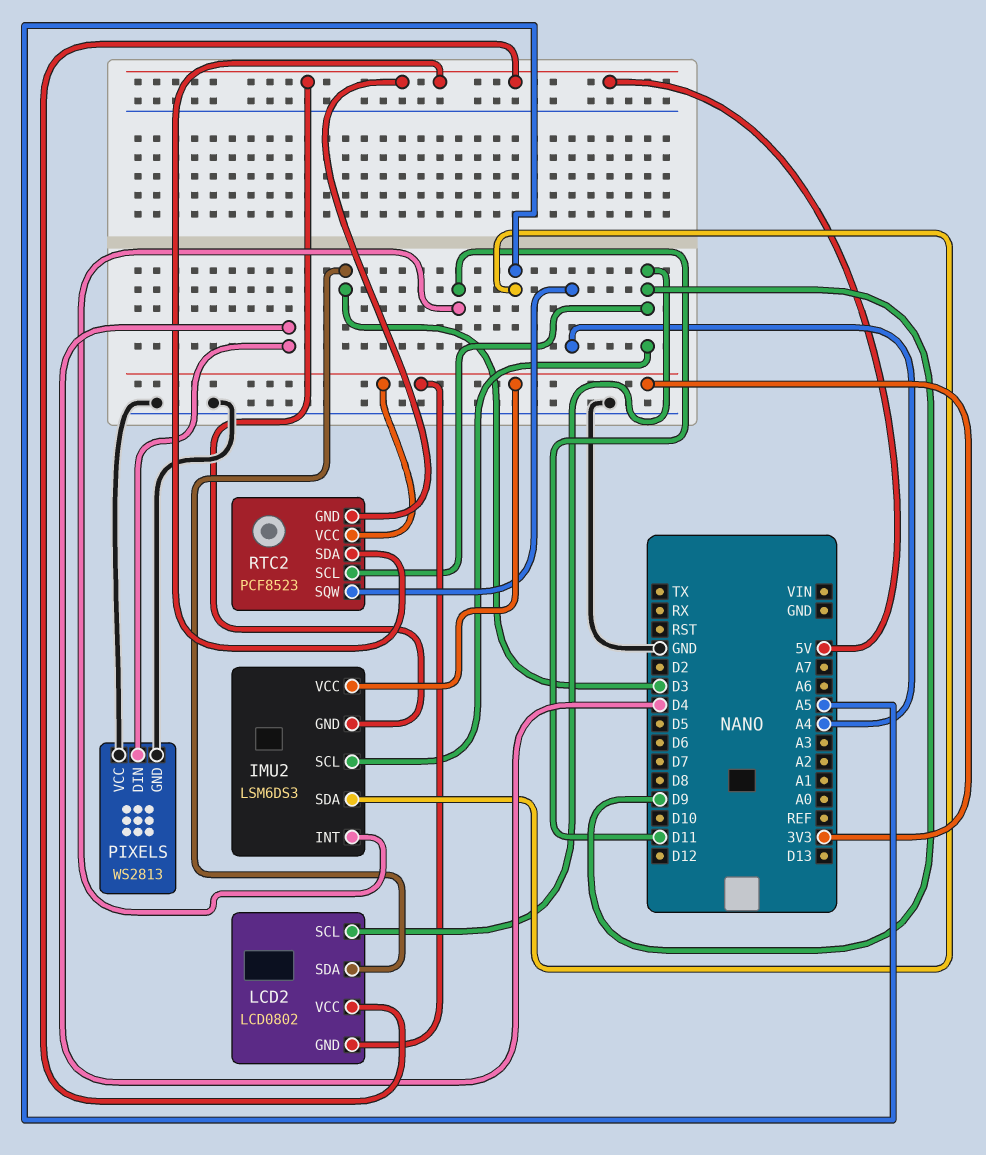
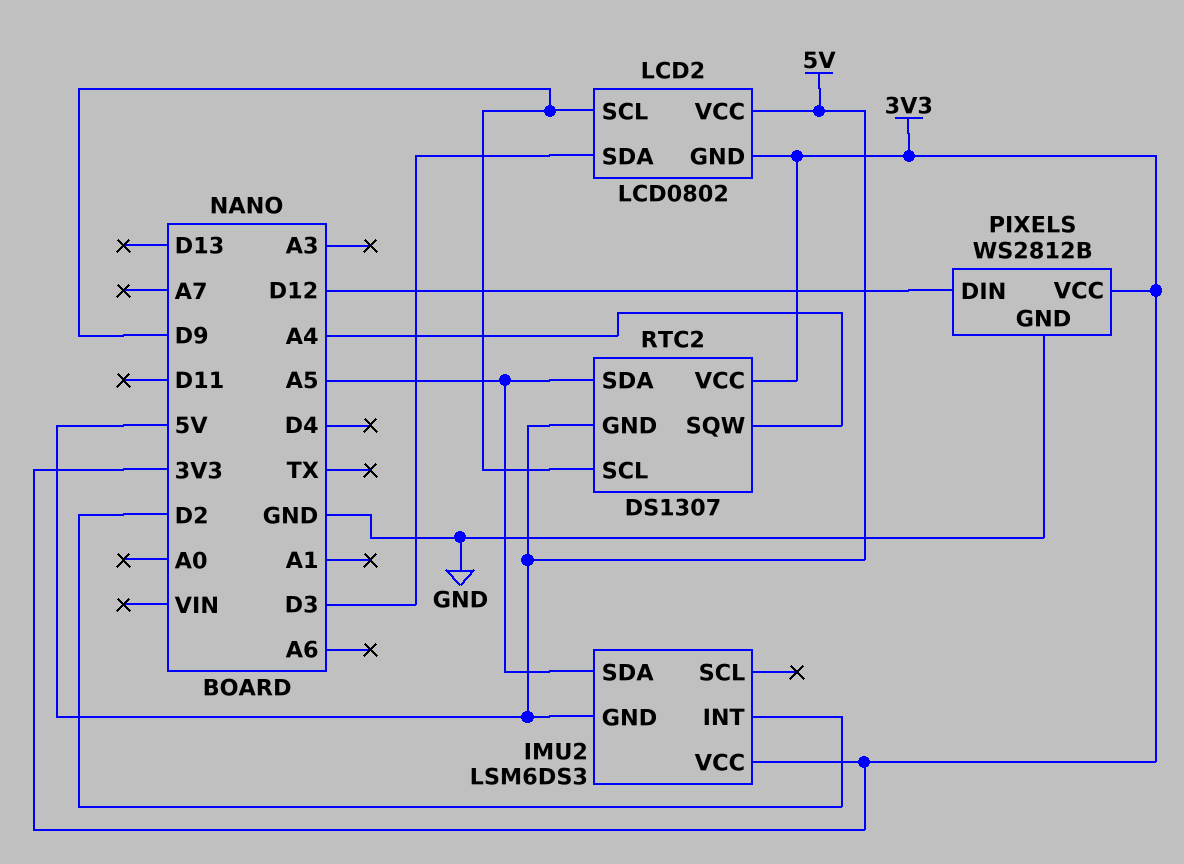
IMU2 pin INT: D11 -> D2
IMU2 pin SCL: D9 -> none
PIXELS: WS2813 -> WS2812B
PIXELS pin DIN: D4 -> D12
PIXELS pin VCC: GND -> 3V3
RTC2: PCF8523 -> DS1307
RTC2 pin SDA: 5V -> A5

